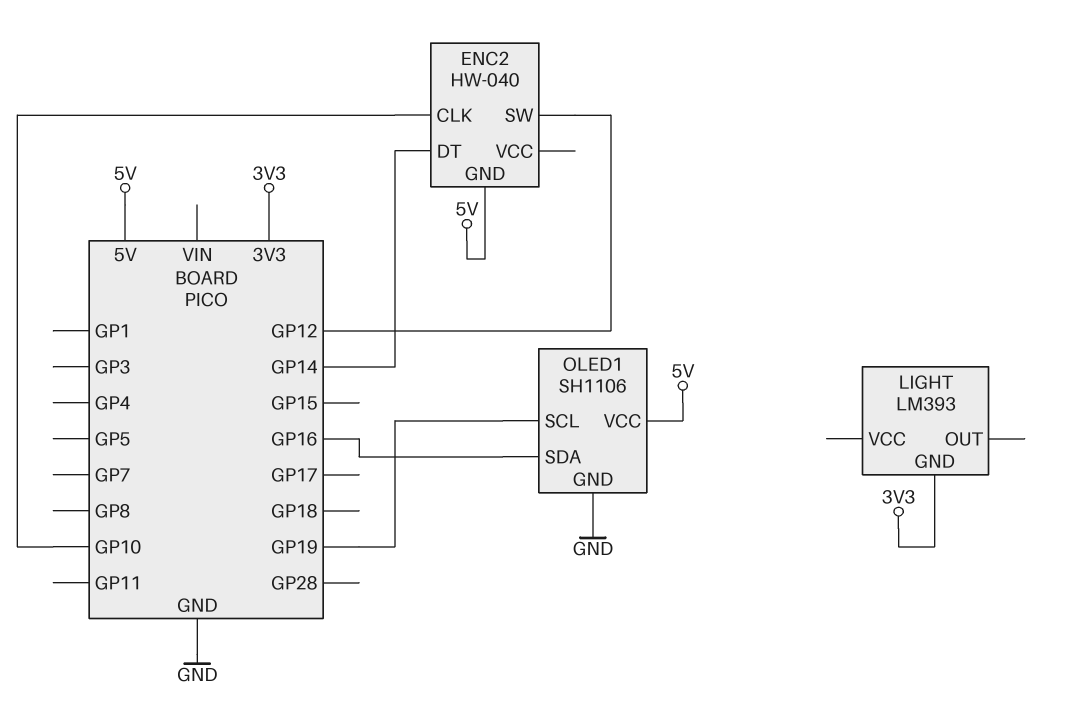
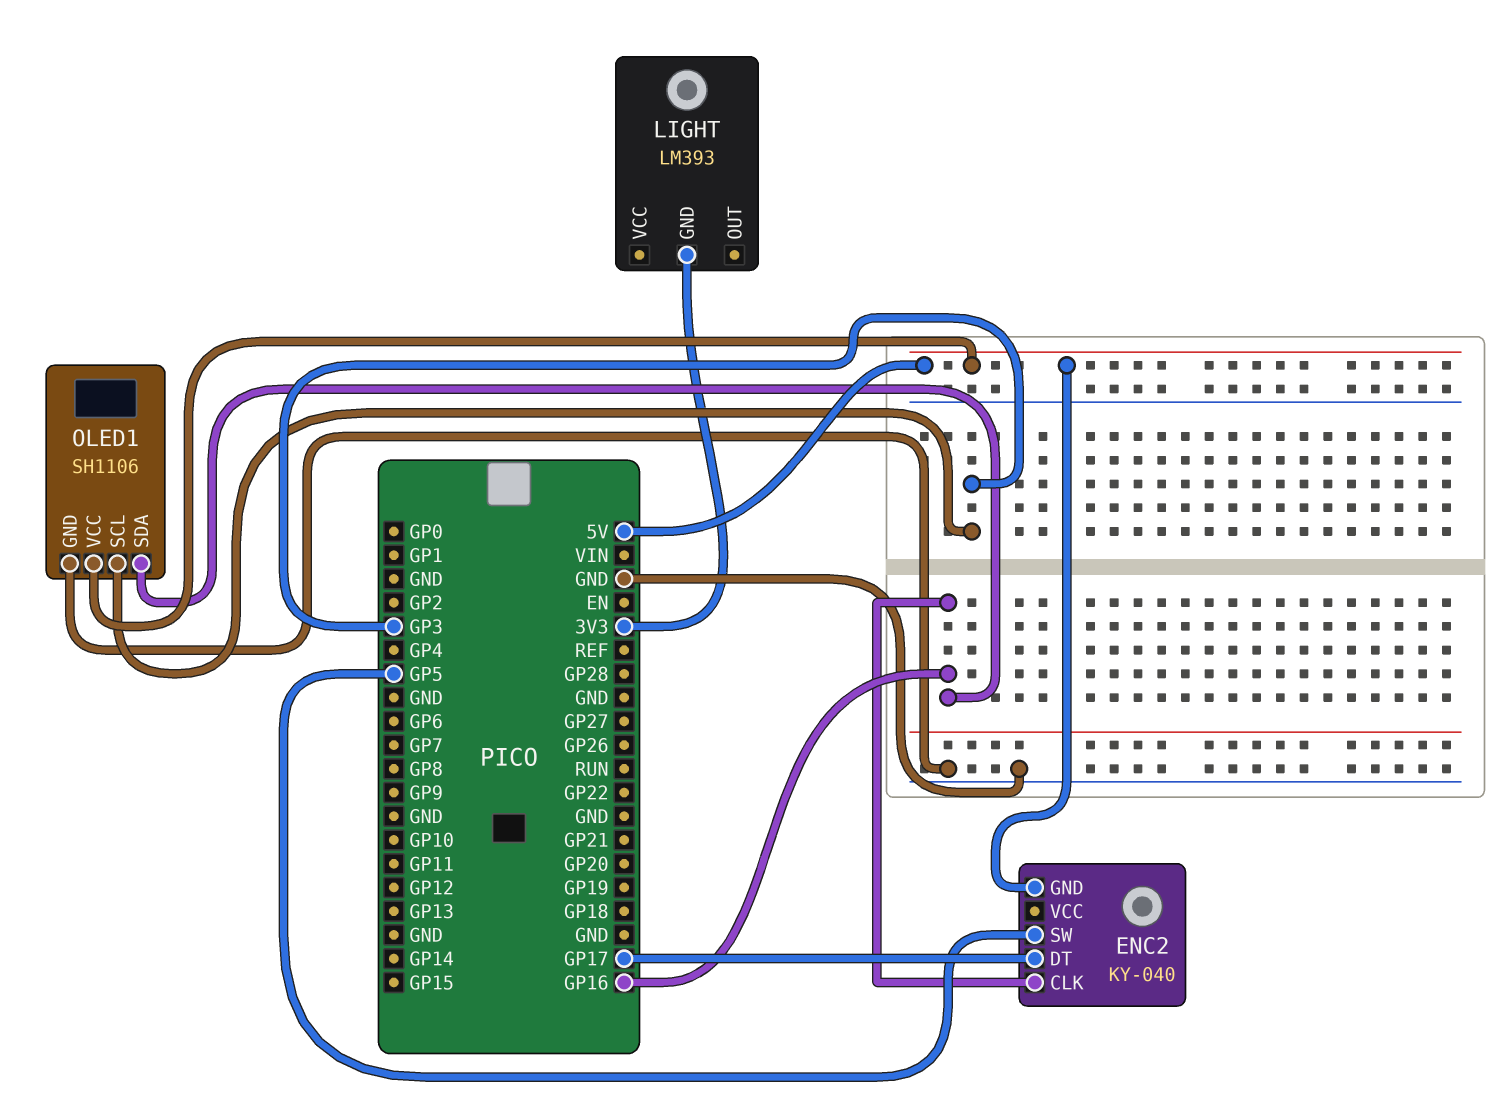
ENC2: HW-040 -> KY-040
ENC2 pin CLK: GP10 -> GP16
ENC2 pin DT: GP14 -> GP17
ENC2 pin SW: GP12 -> GP5
OLED1 pin SCL: GP19 -> GP3

